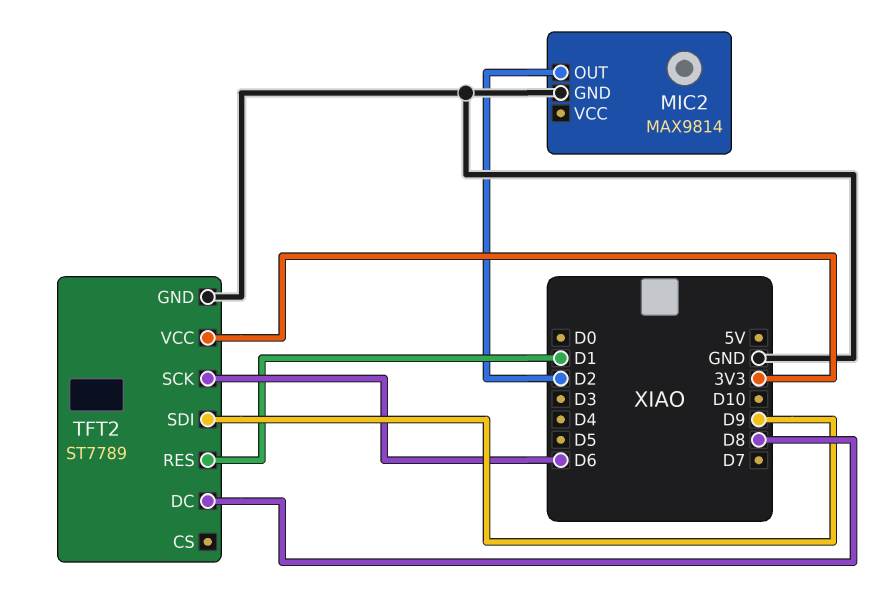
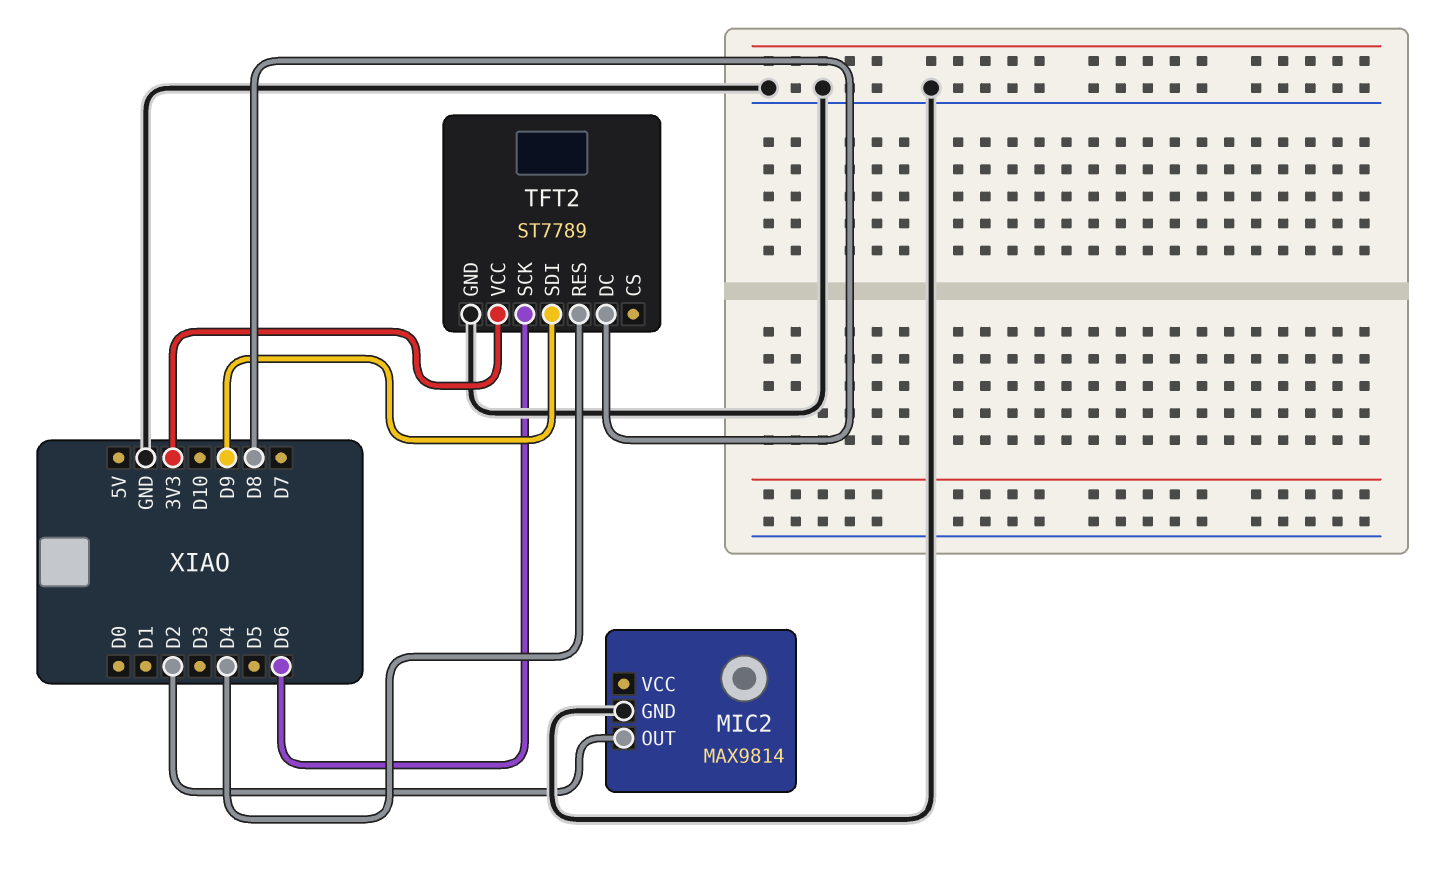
TFT2 pin RES: D1 -> D4

